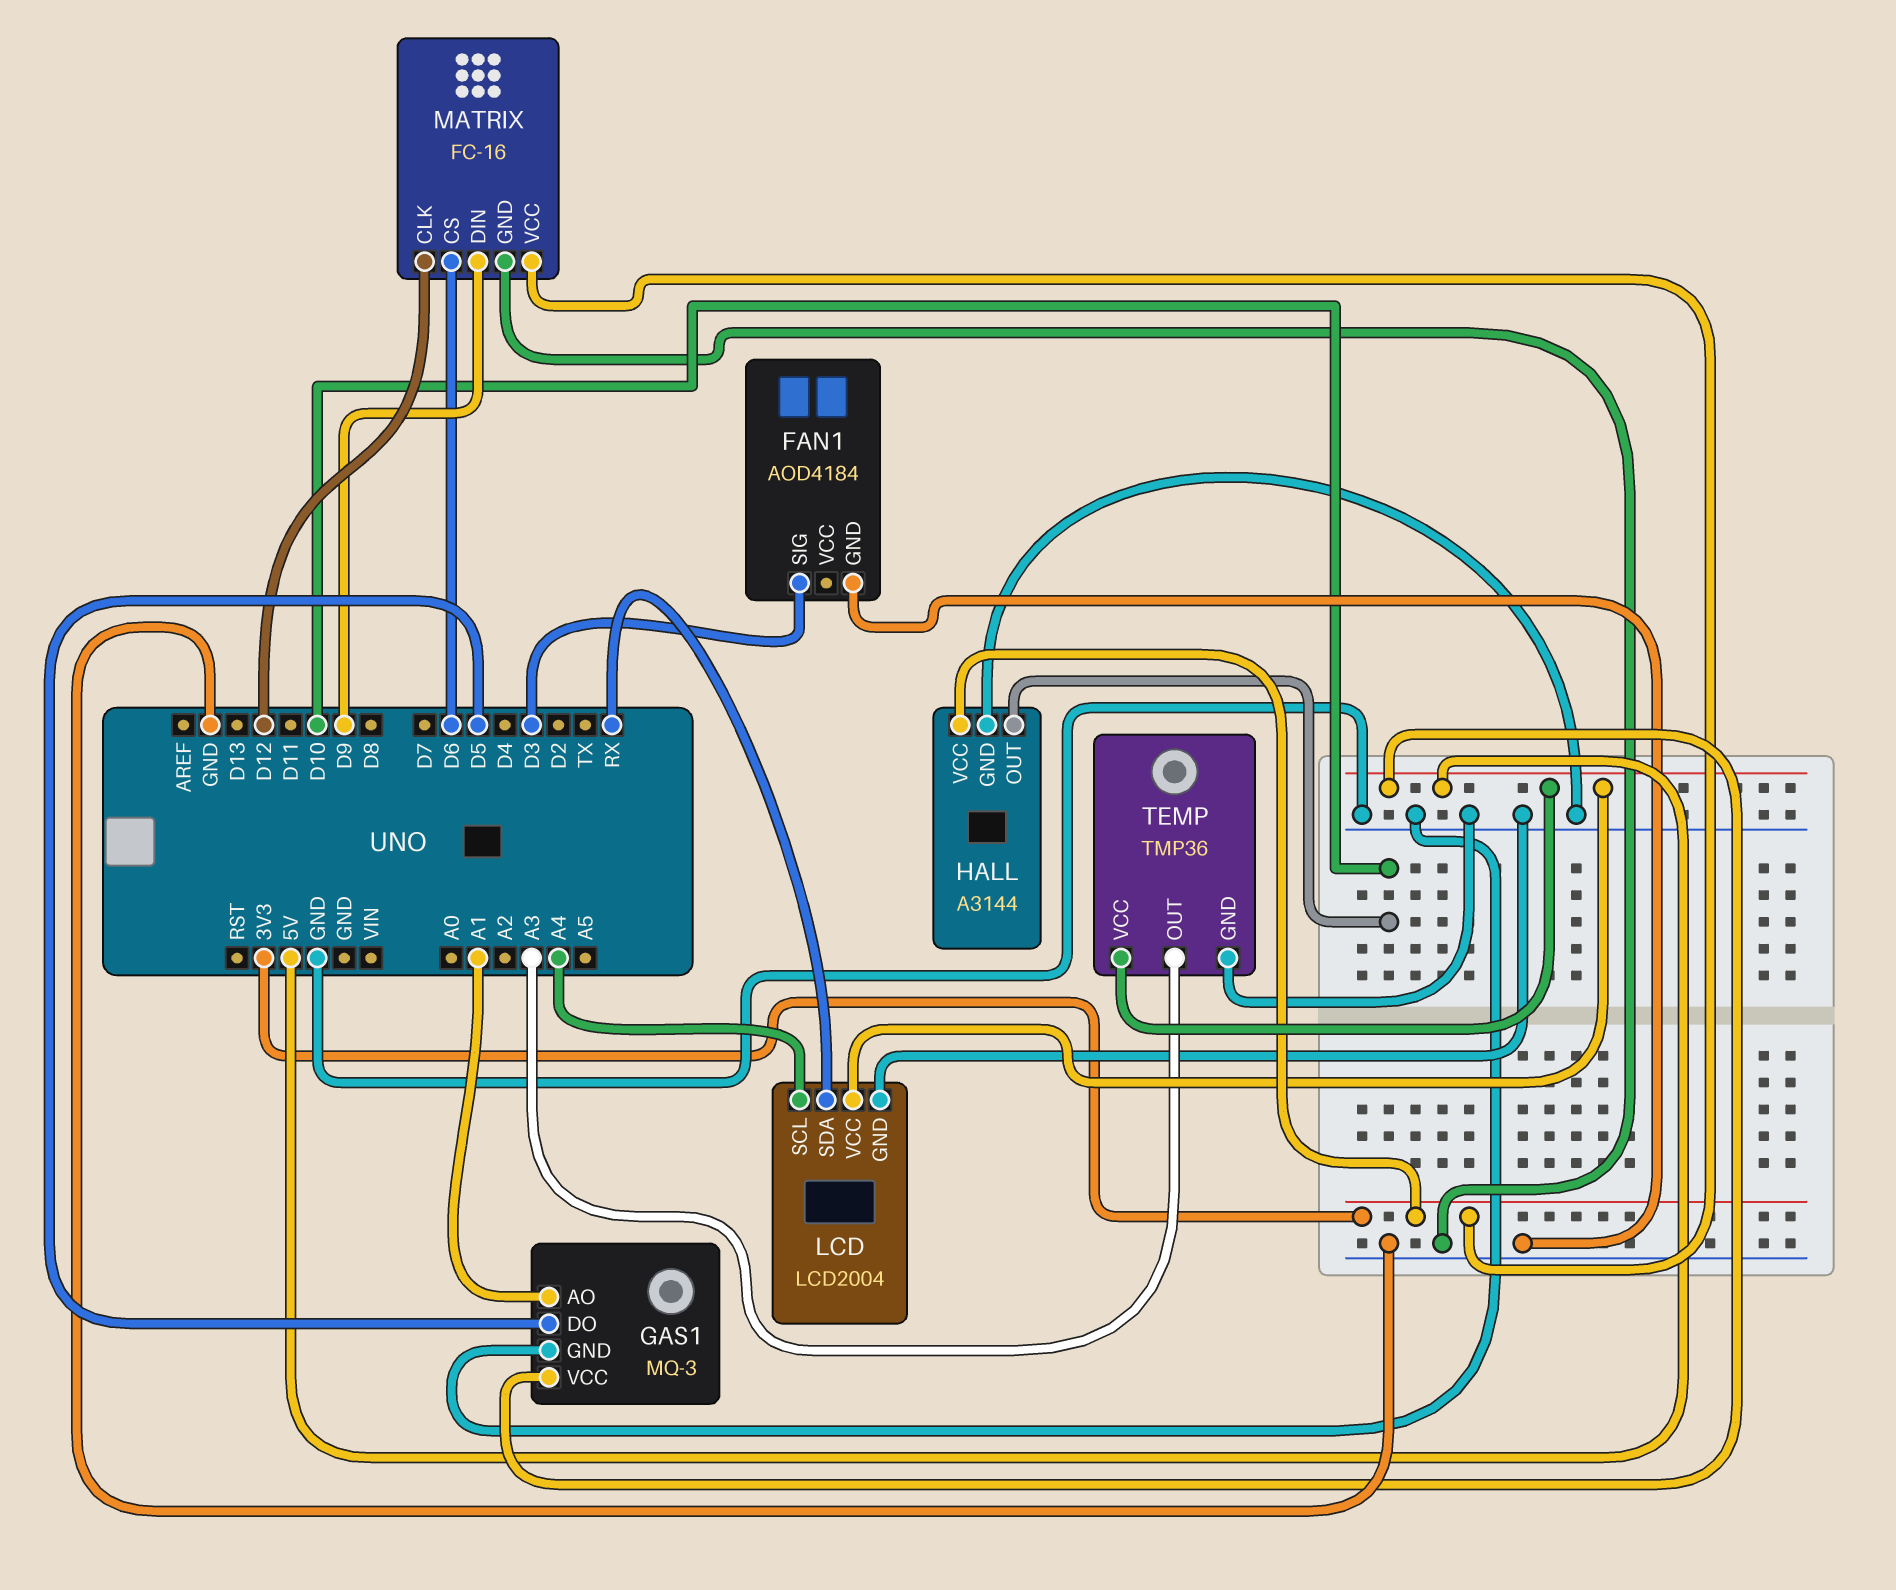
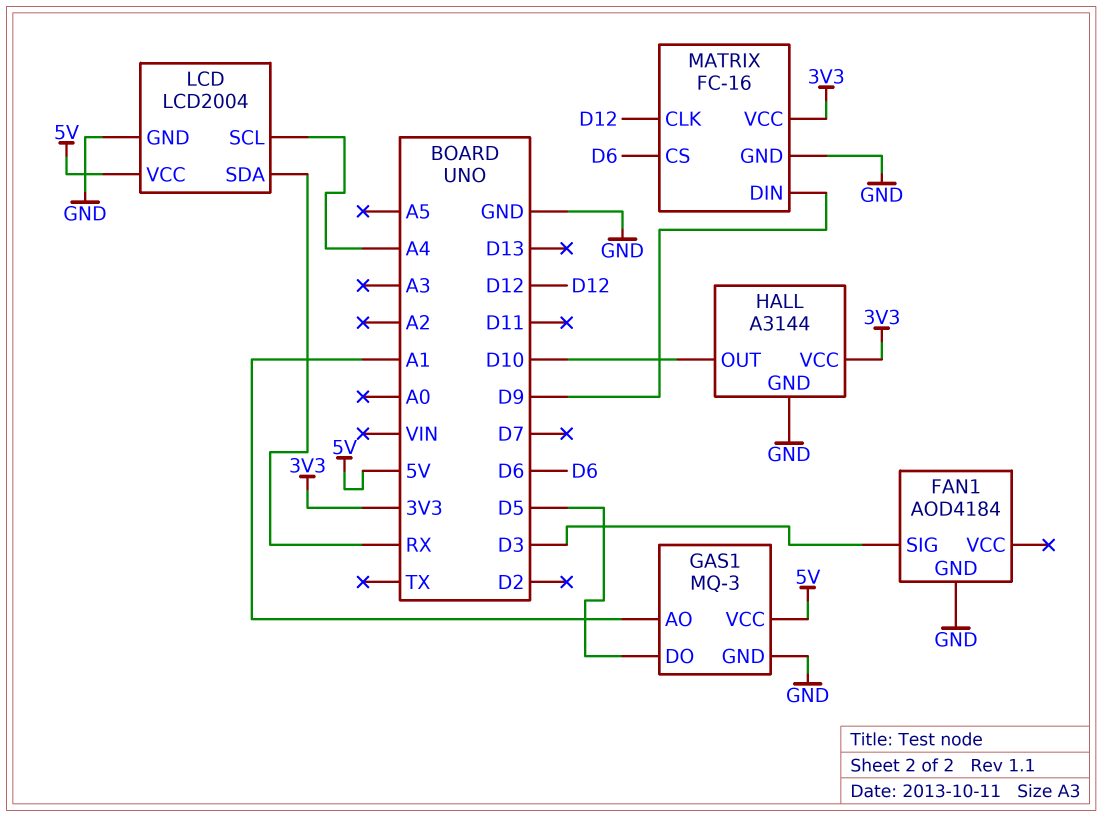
TEMP: TMP36 -> none
TEMP pin GND: GND -> none
TEMP pin OUT: A3 -> none
TEMP pin VCC: 5V -> none

